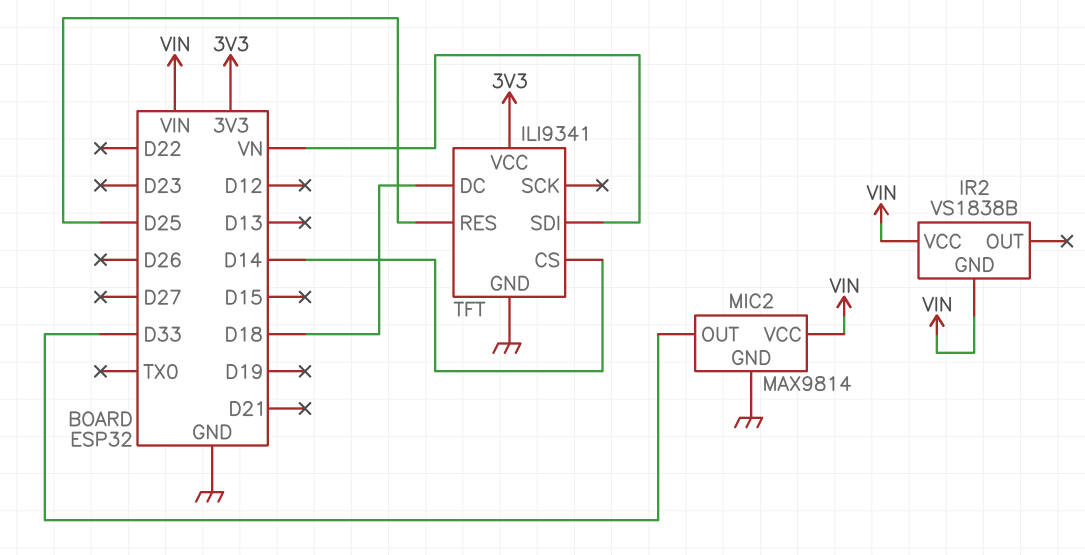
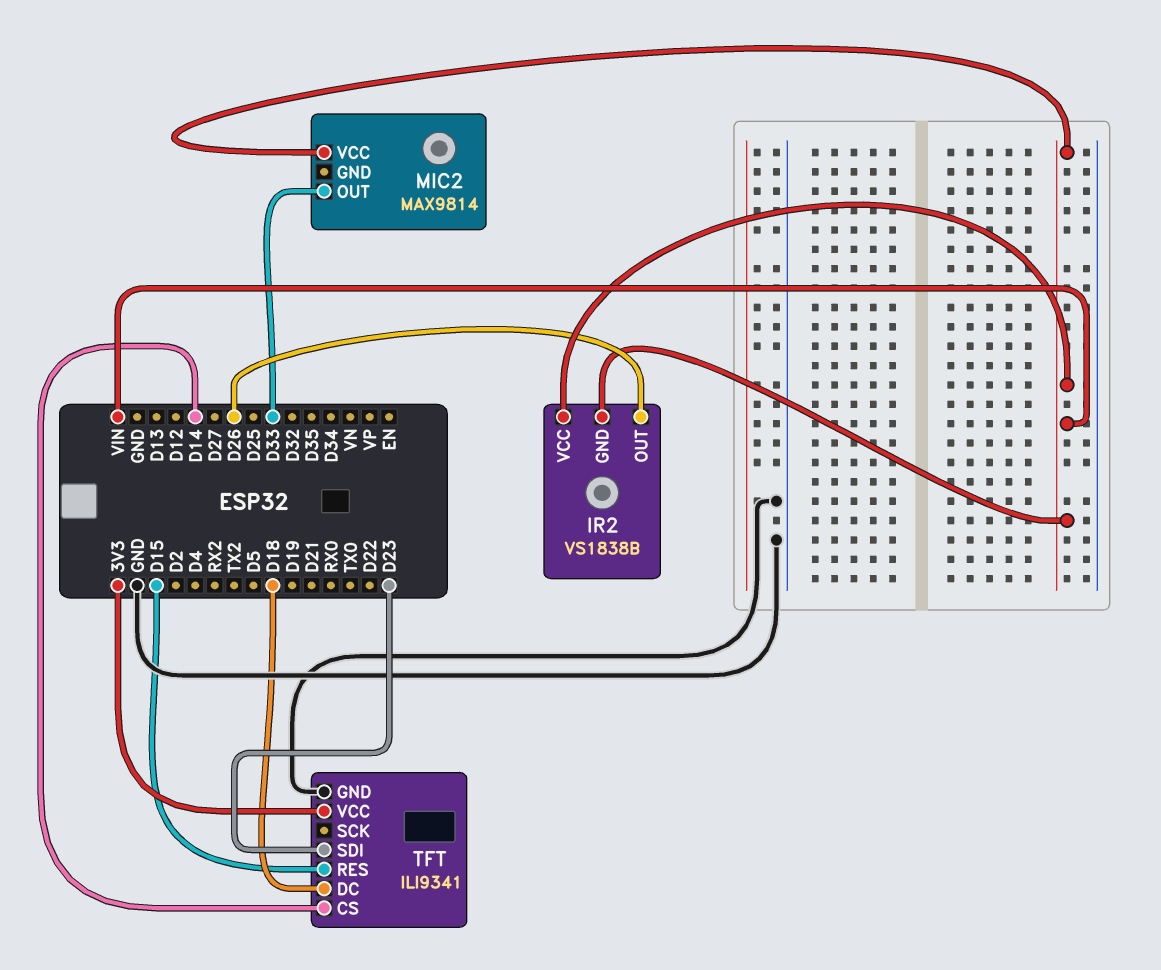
IR2 pin OUT: none -> D26
MIC2 pin GND: GND -> none
TFT pin RES: D25 -> D15
TFT pin SDI: VN -> D23

